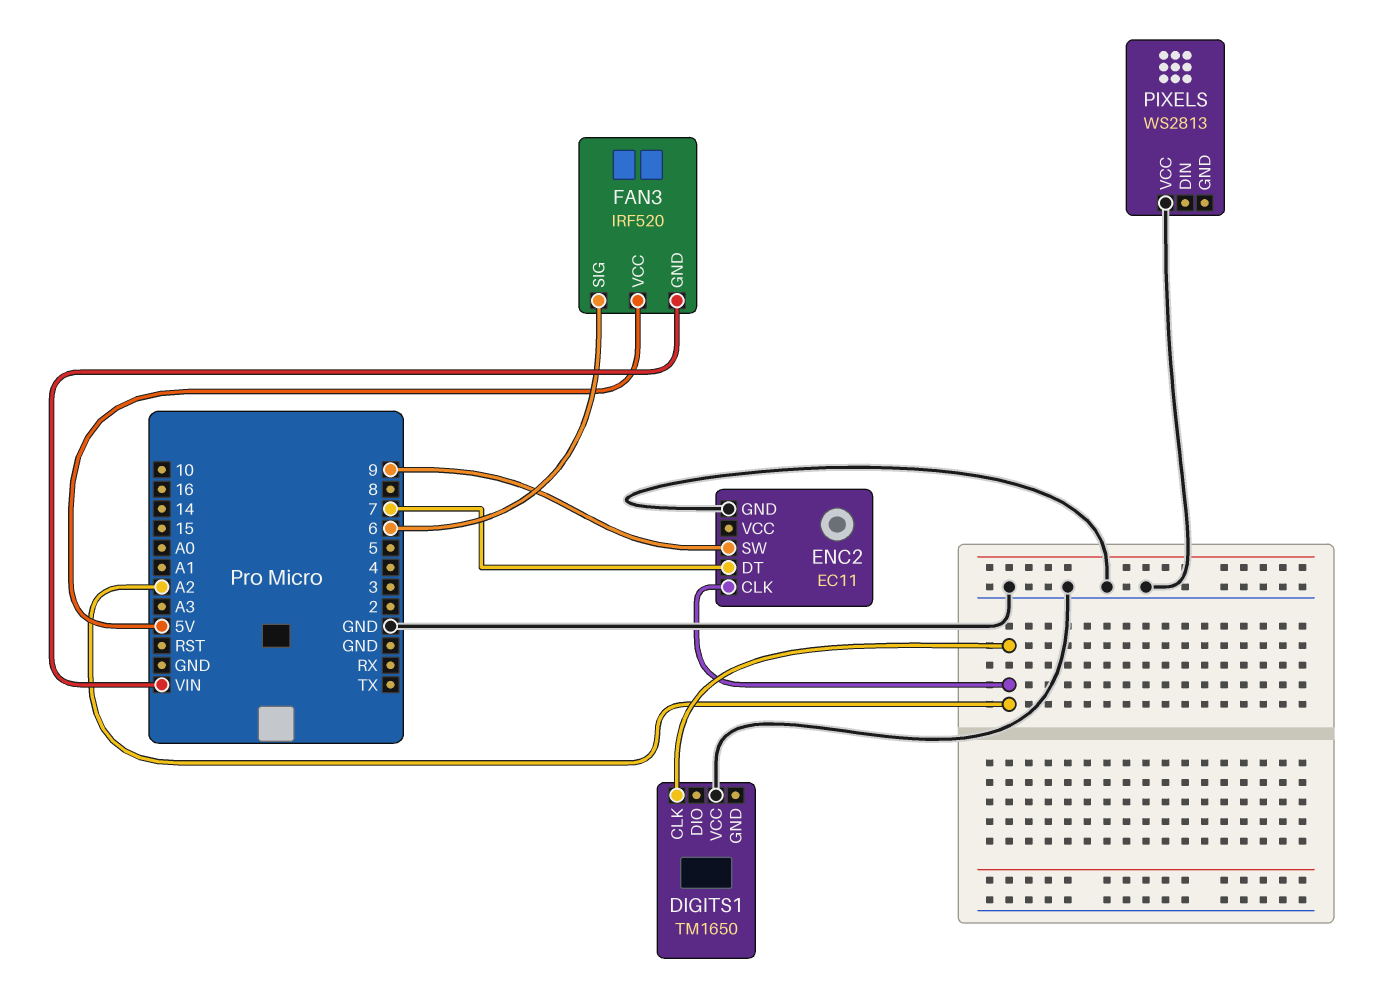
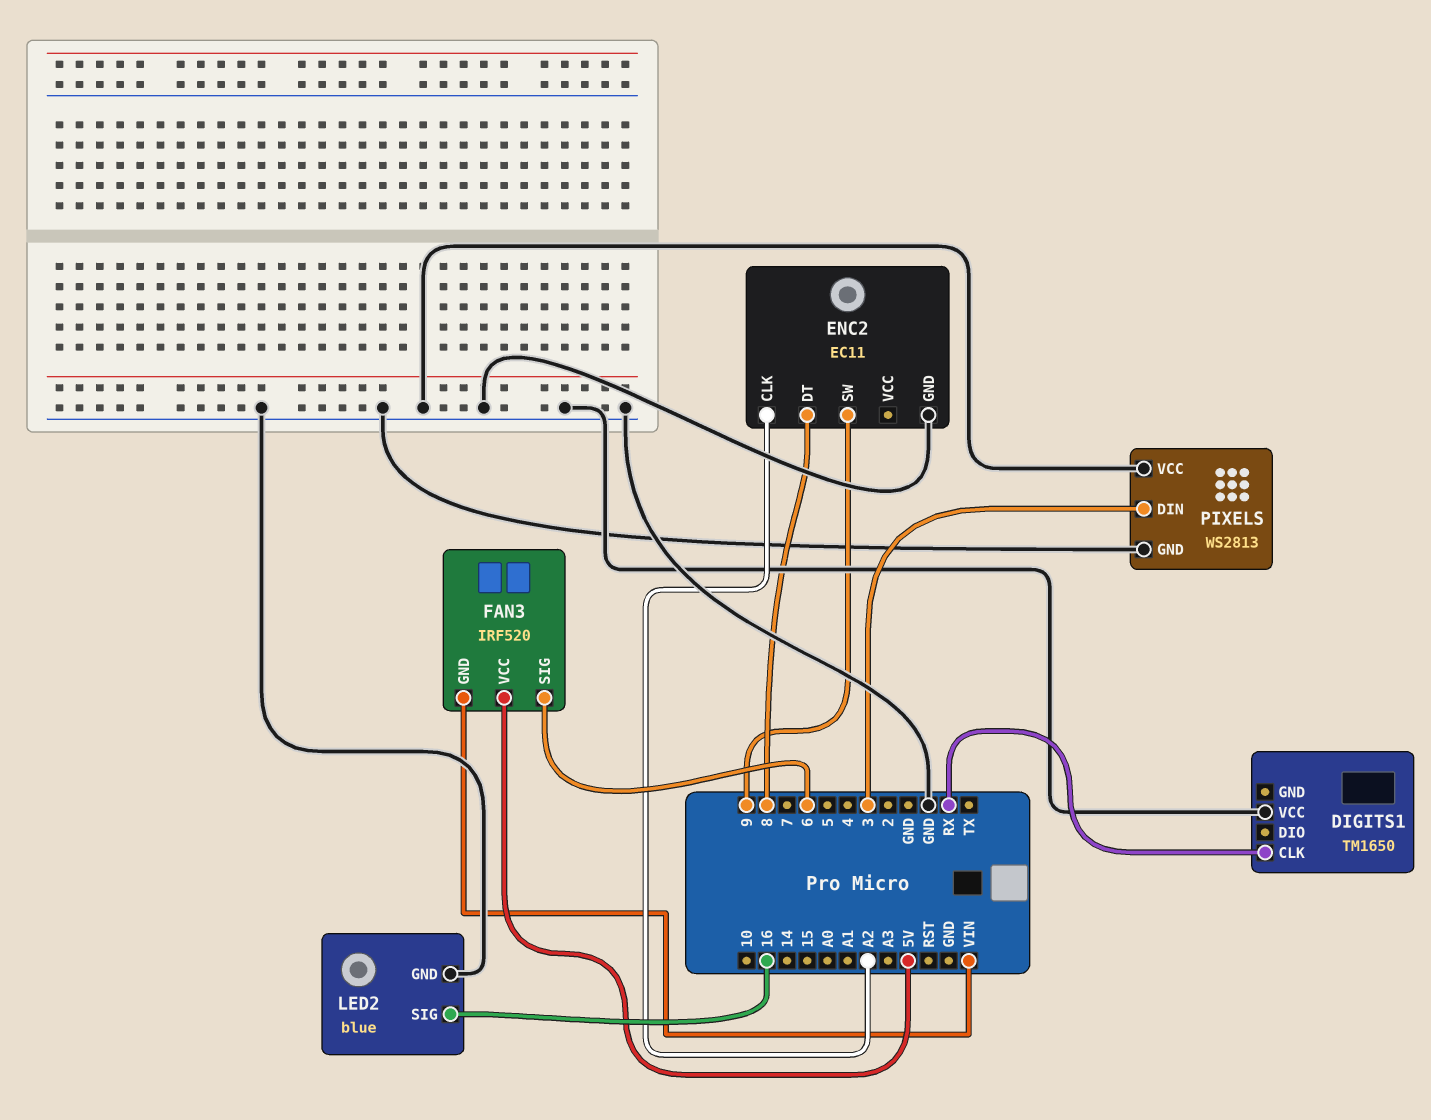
DIGITS1 pin CLK: A2 -> RX
ENC2 pin DT: 7 -> 8
LED2: none -> blue
LED2 pin GND: none -> GND
LED2 pin SIG: none -> 16
PIXELS pin DIN: none -> 3
PIXELS pin GND: none -> GND

